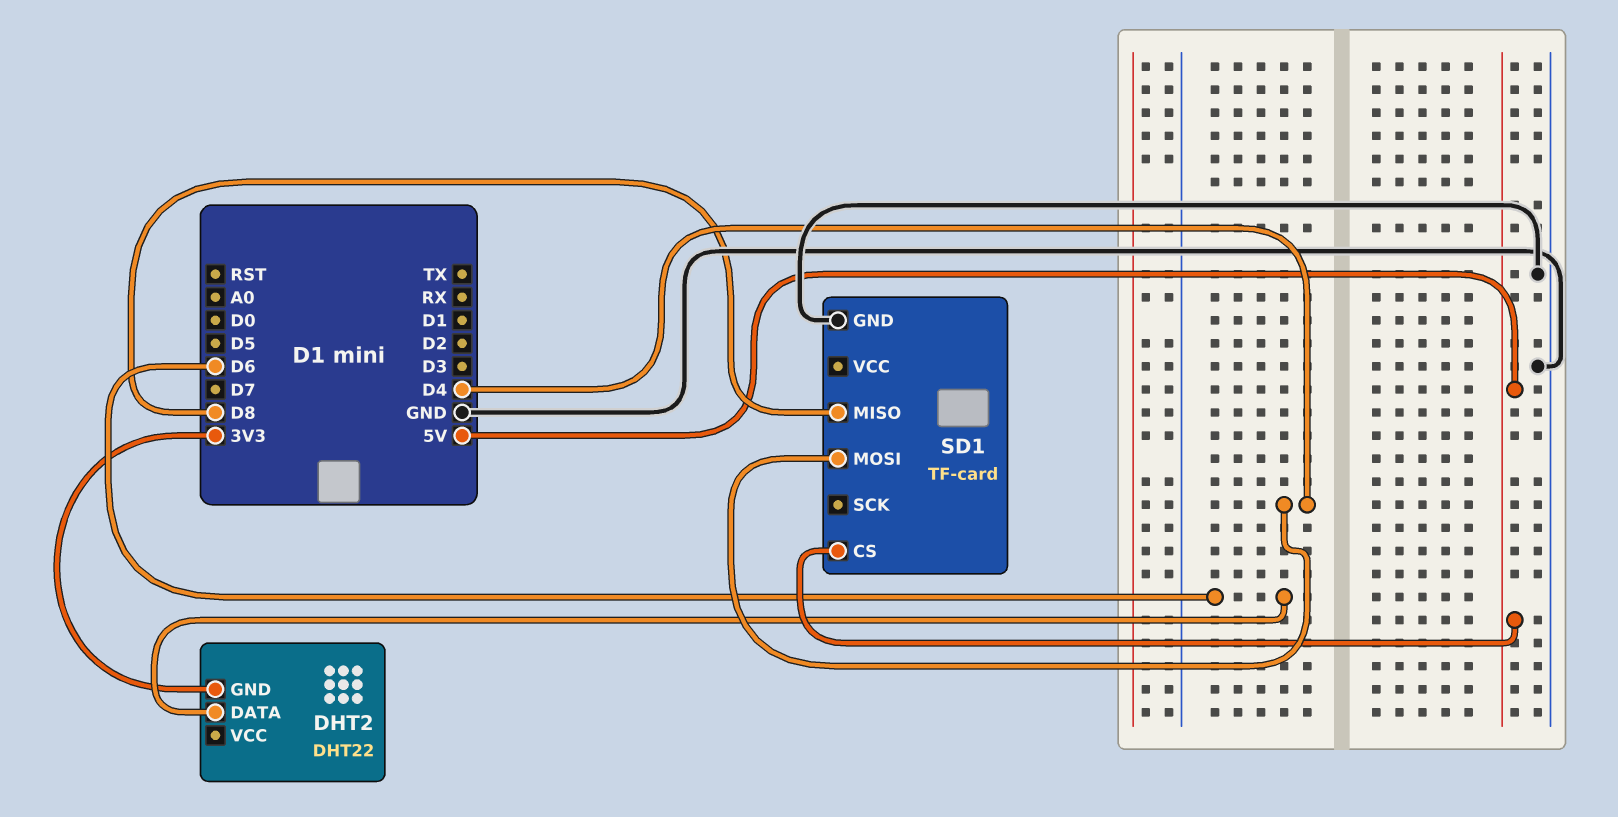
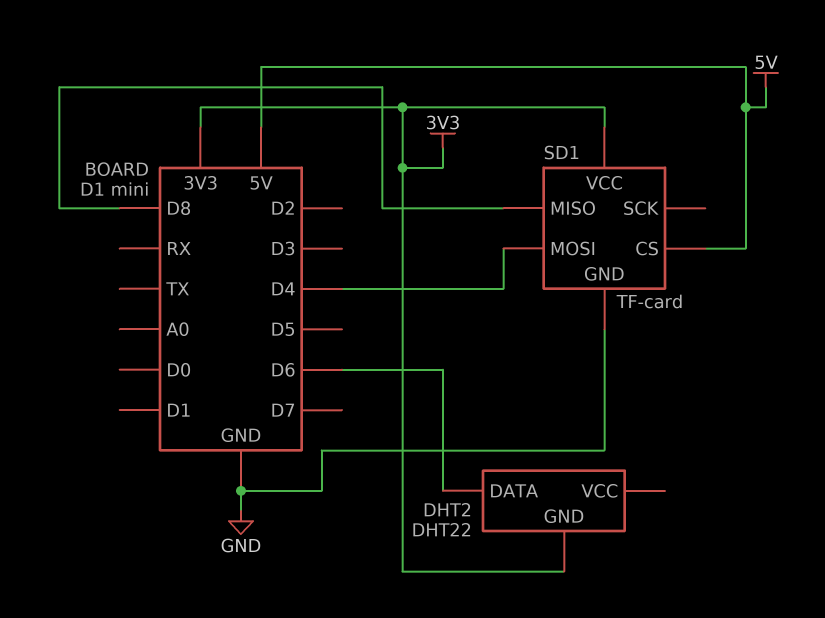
SD1 pin VCC: none -> 3V3

